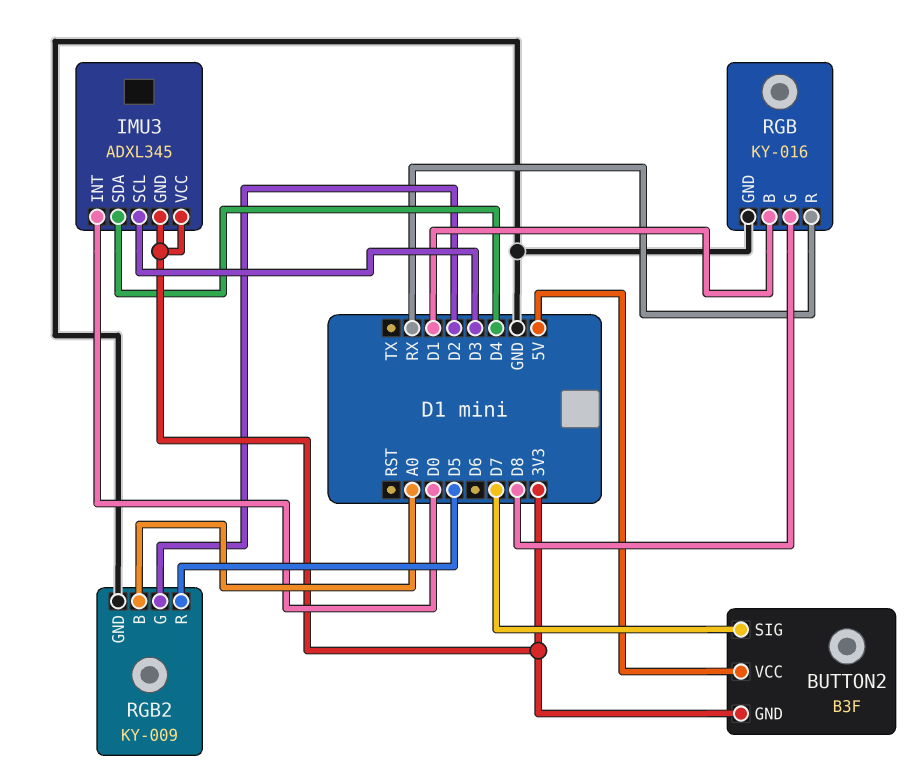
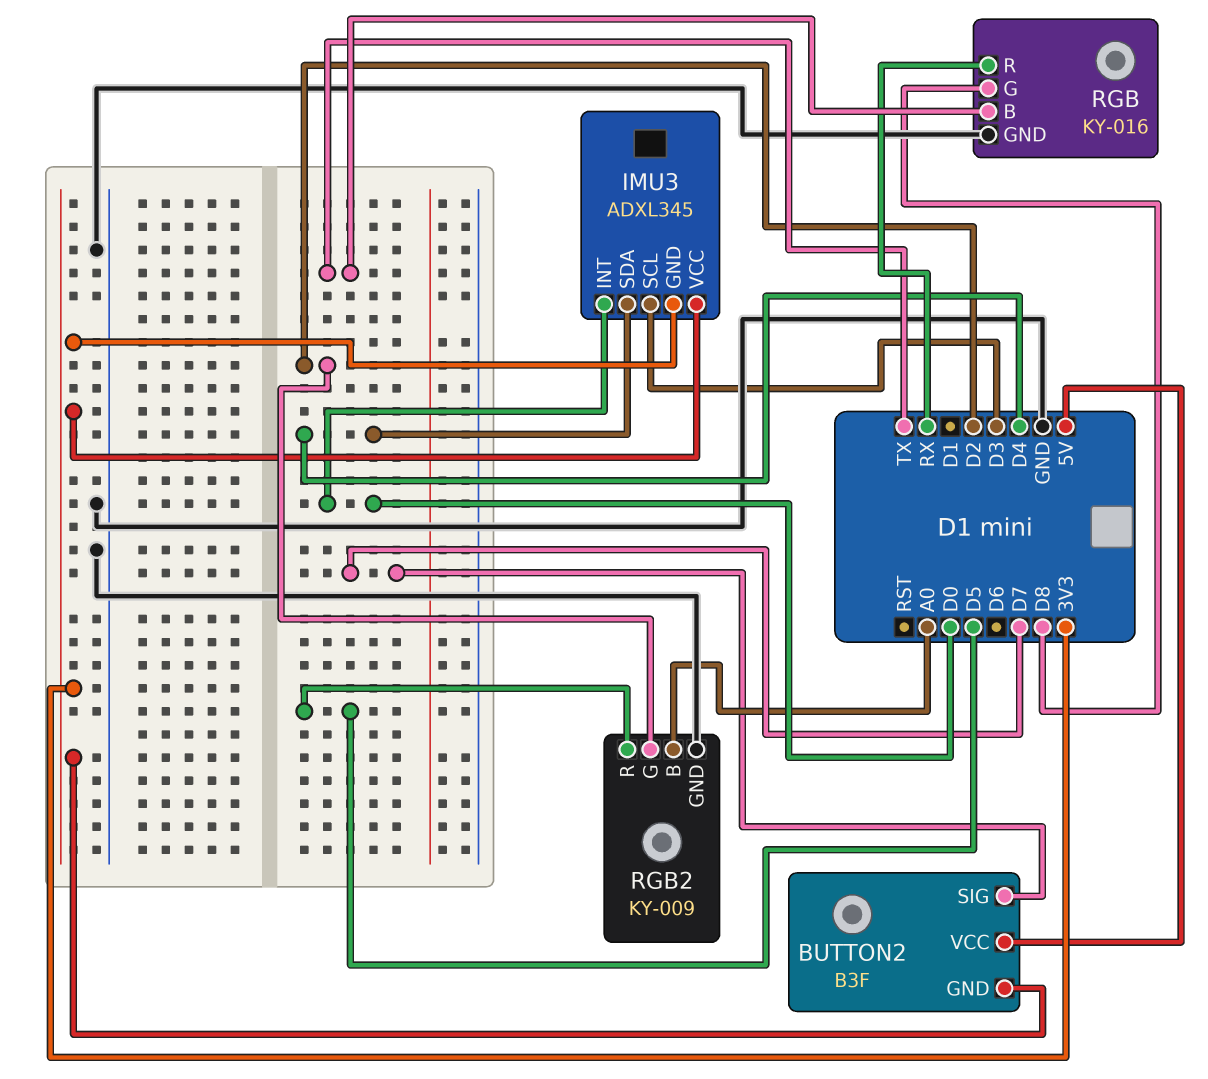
RGB pin B: D1 -> TX

